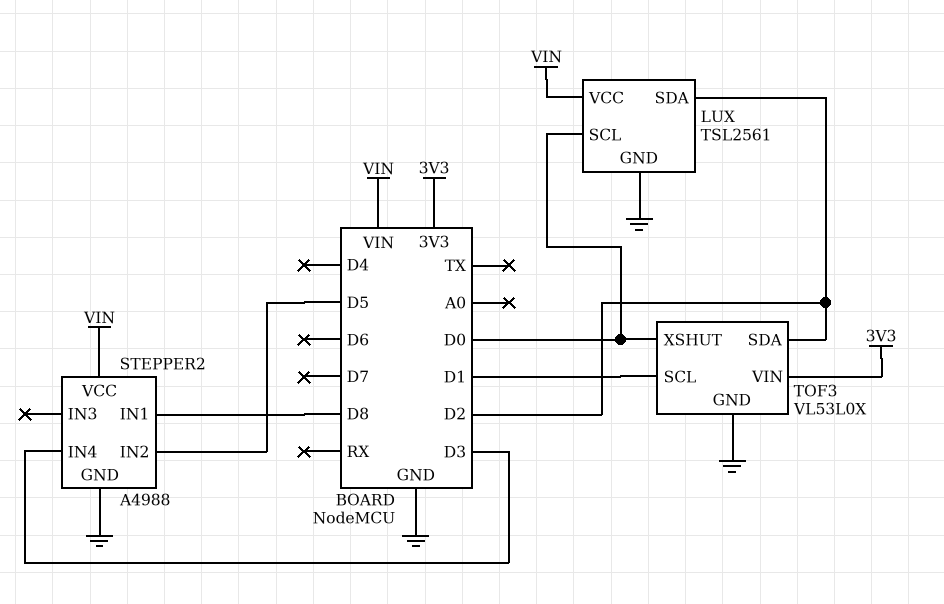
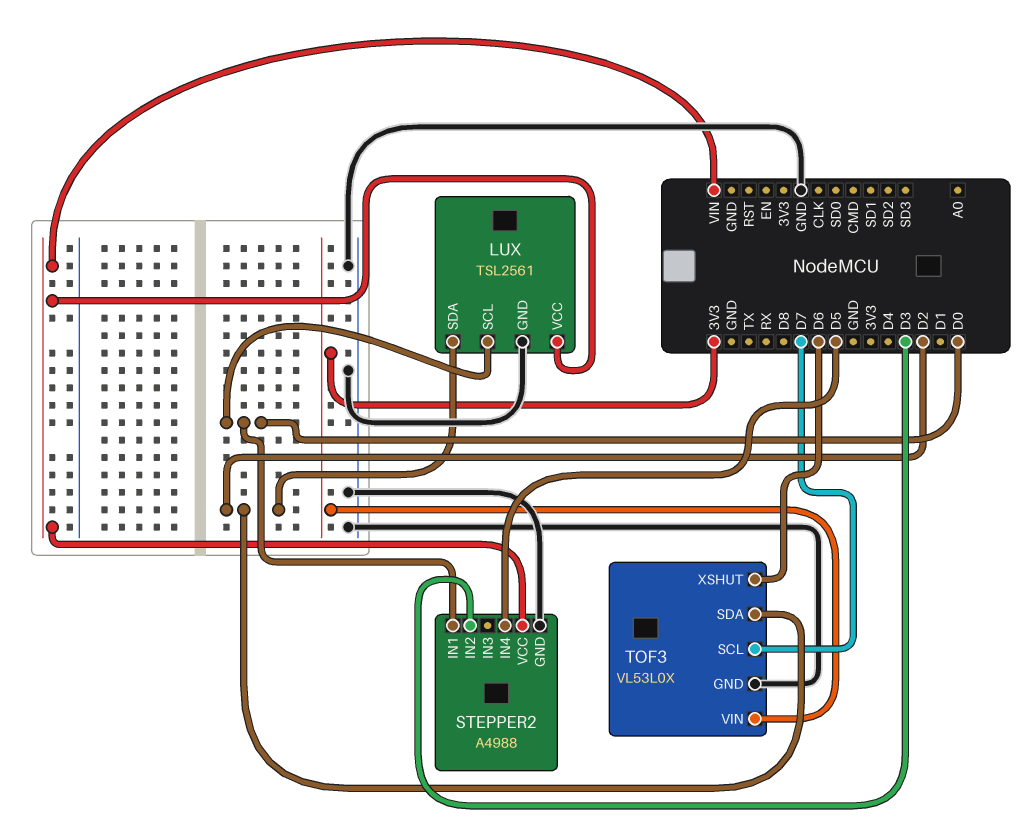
STEPPER2 pin IN1: D8 -> D0
STEPPER2 pin IN2: D5 -> D3
STEPPER2 pin IN4: D3 -> D5
TOF3 pin SCL: D1 -> D7
TOF3 pin XSHUT: D0 -> D6

